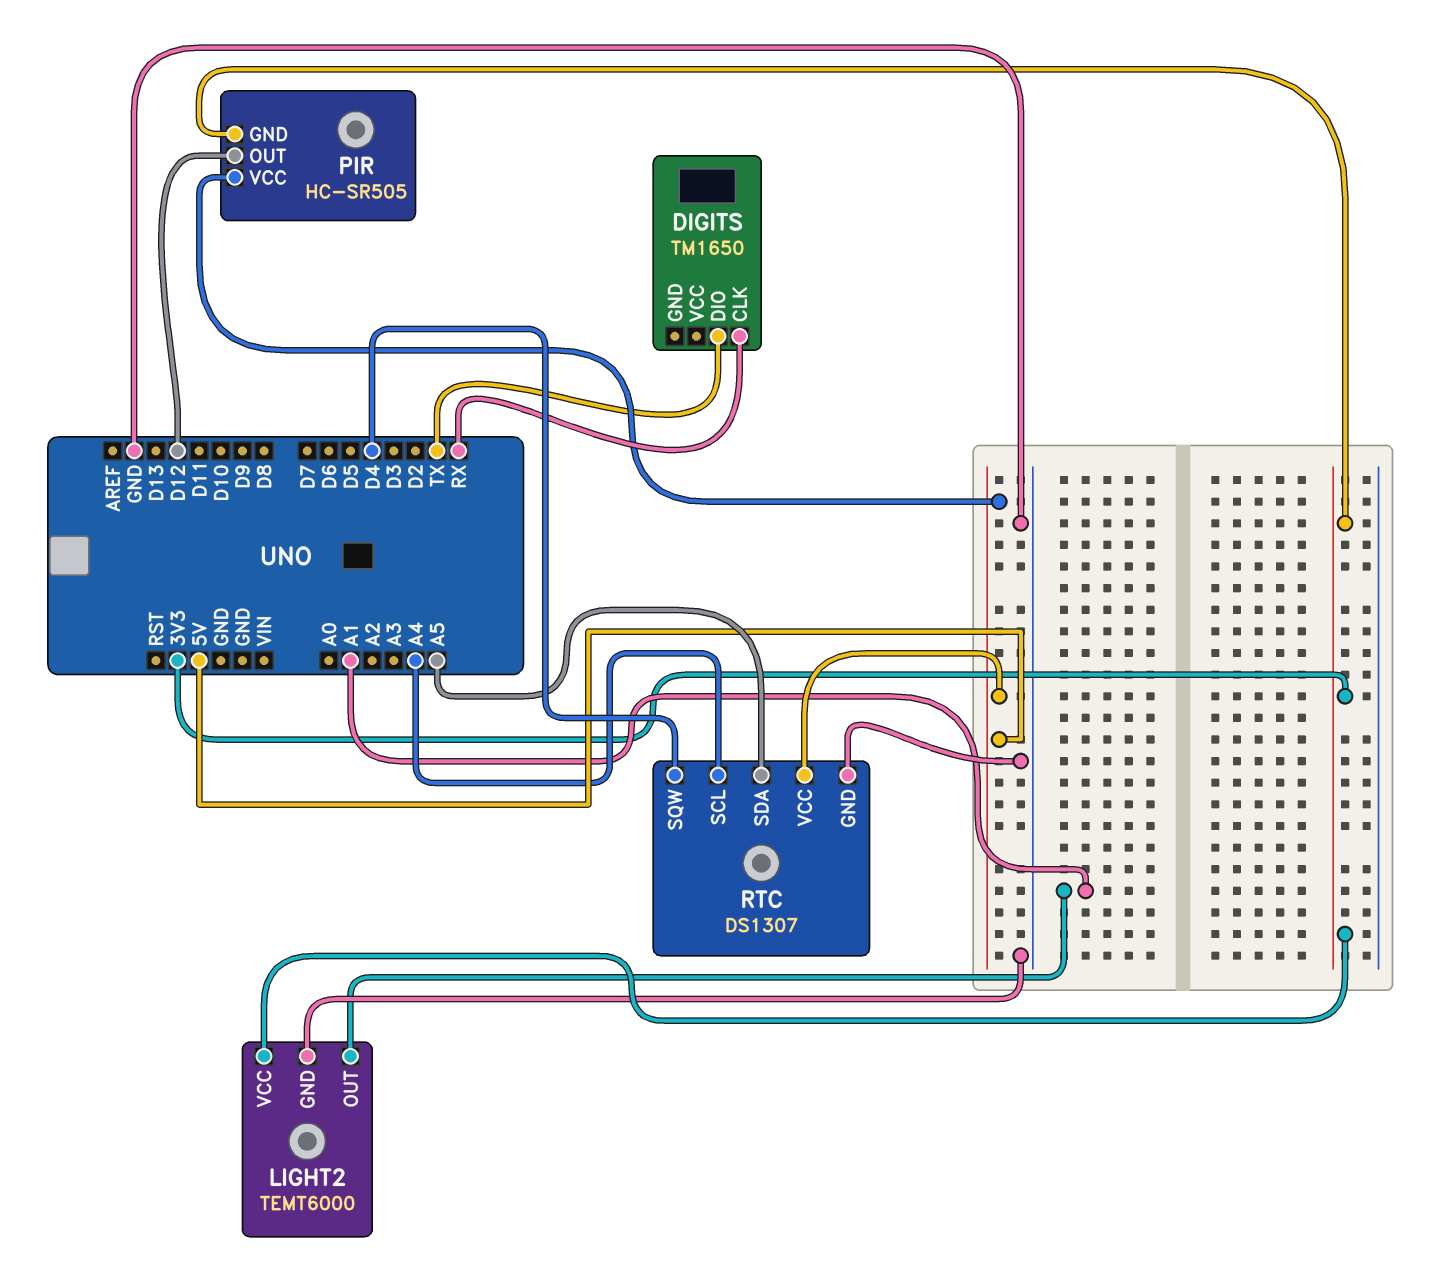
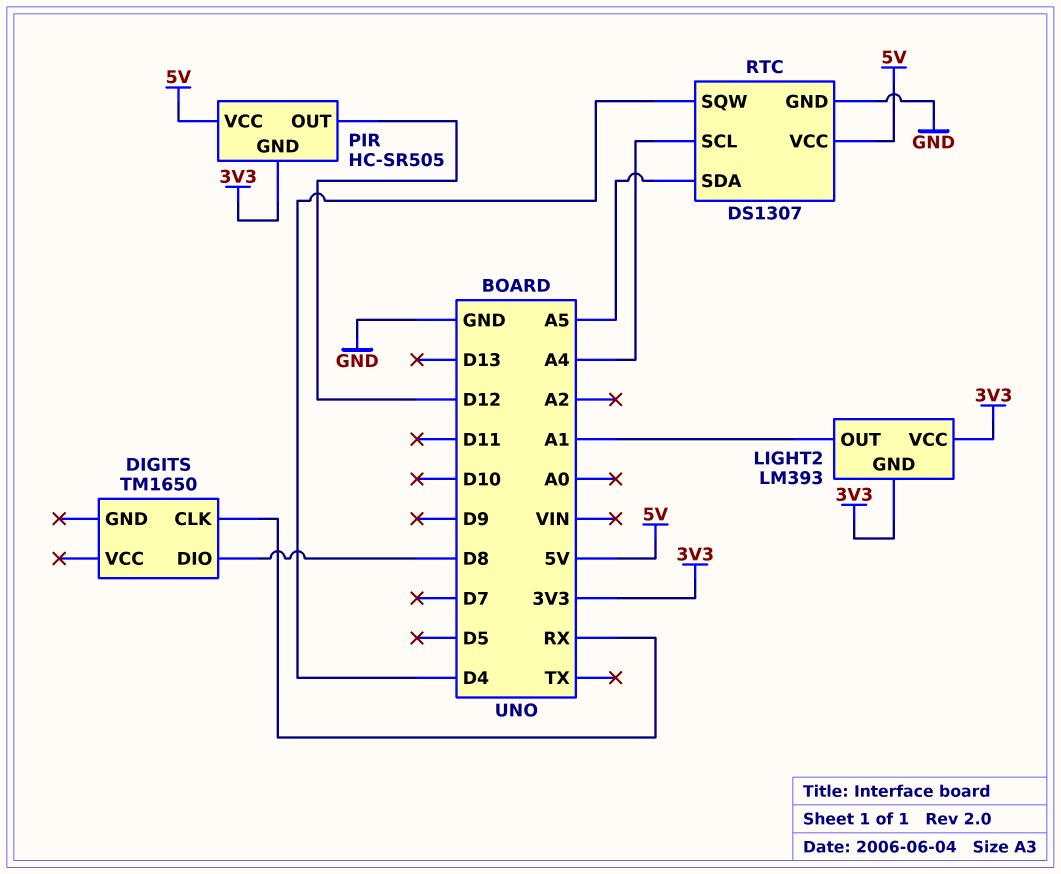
DIGITS pin DIO: TX -> D8
LIGHT2: TEMT6000 -> LM393
LIGHT2 pin GND: GND -> 3V3

